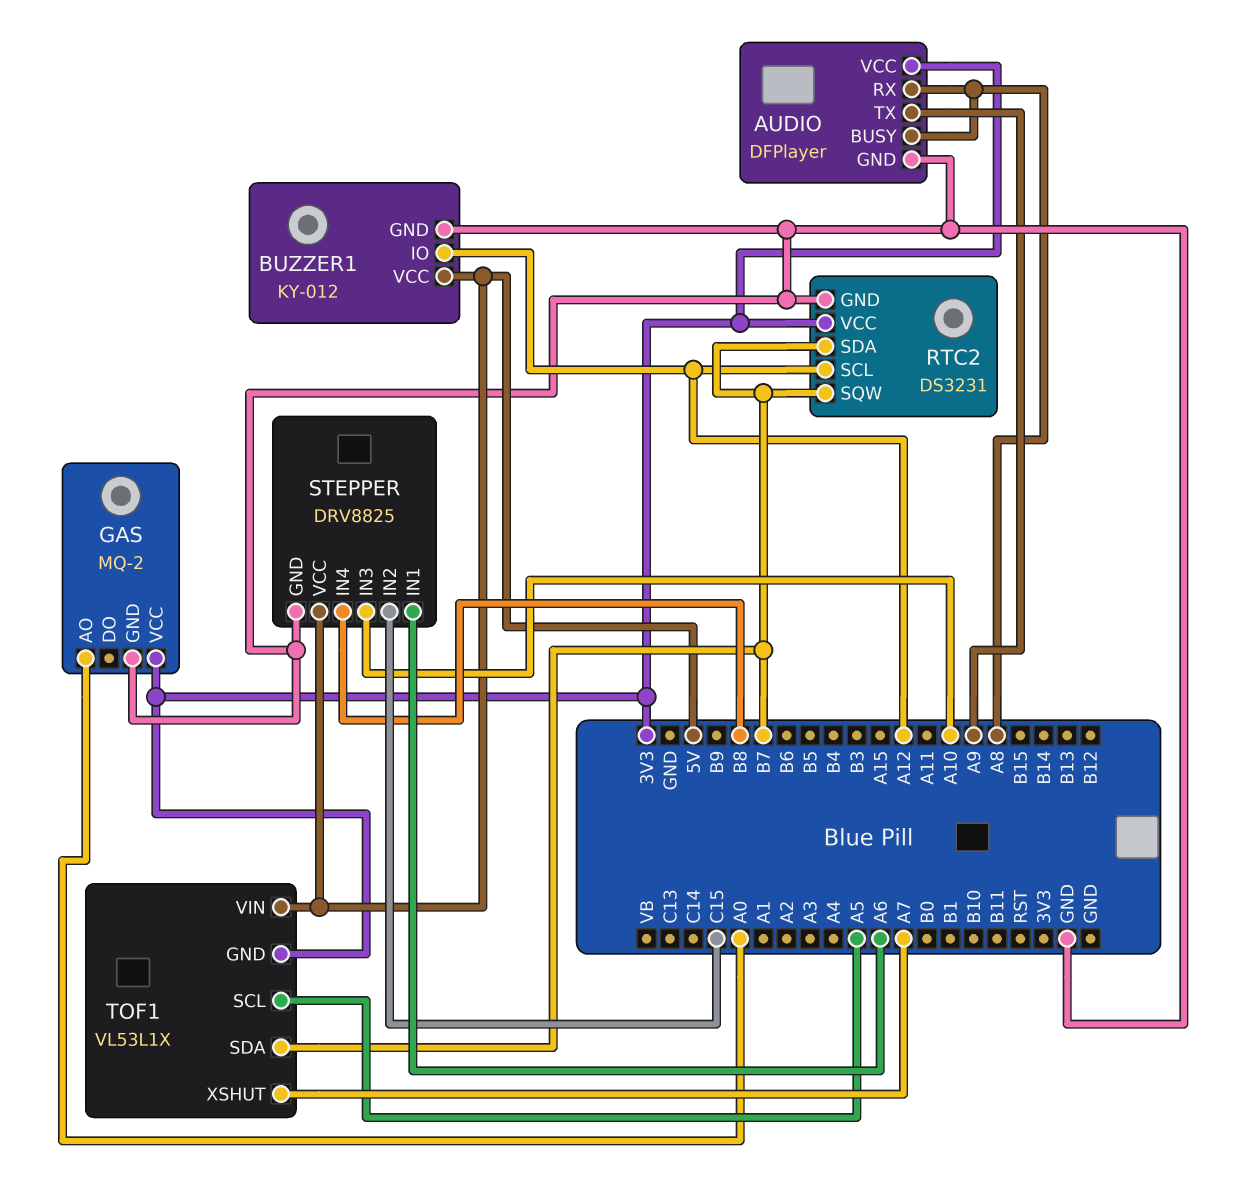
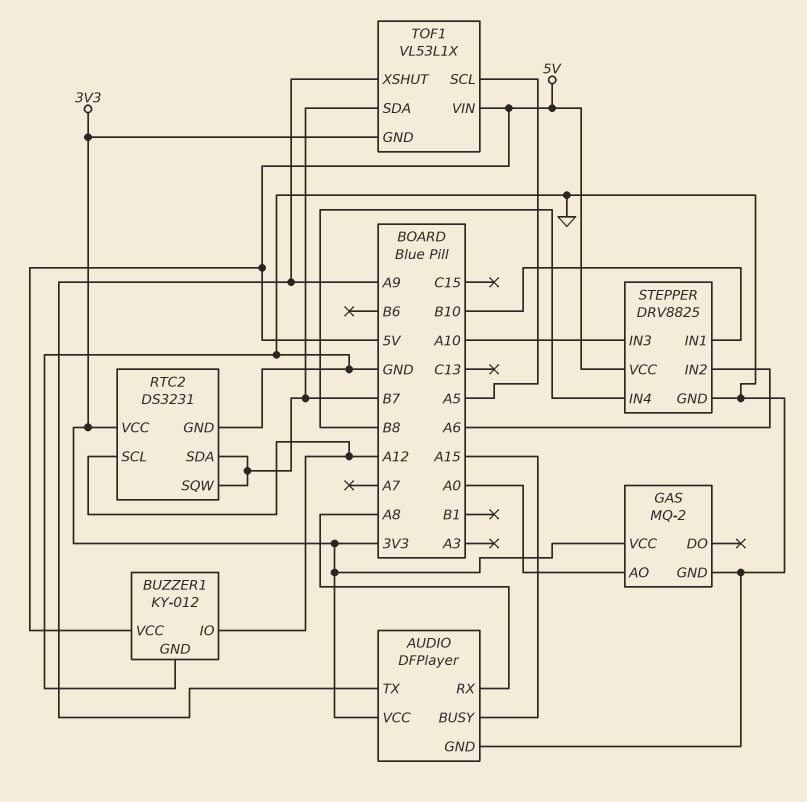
AUDIO pin BUSY: A8 -> A15
STEPPER pin IN1: A6 -> B10
STEPPER pin IN2: C15 -> A6
TOF1 pin XSHUT: A7 -> A9

